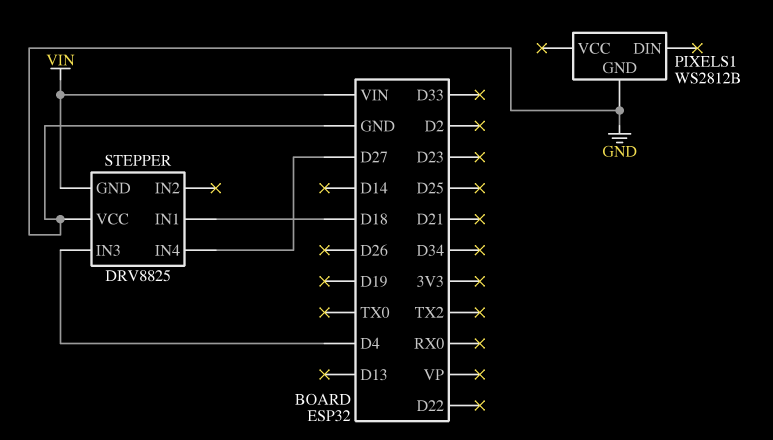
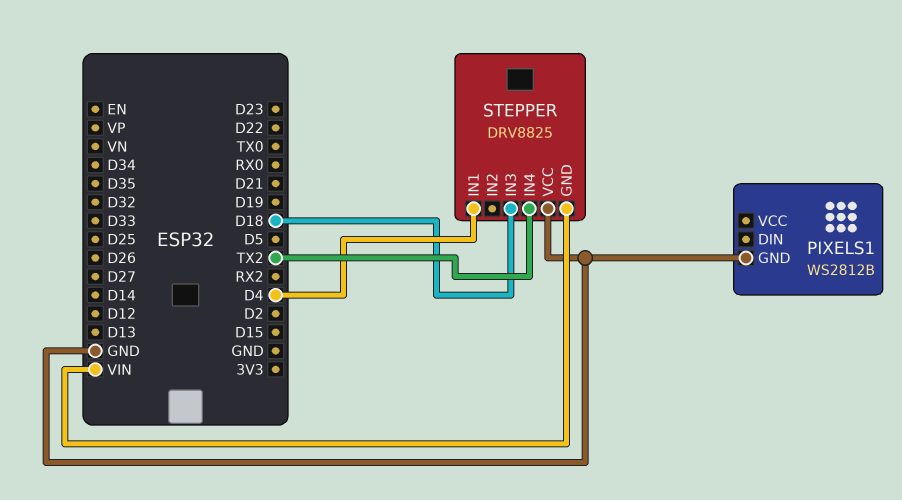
STEPPER pin IN1: D18 -> D4
STEPPER pin IN3: D4 -> D18
STEPPER pin IN4: D27 -> TX2

